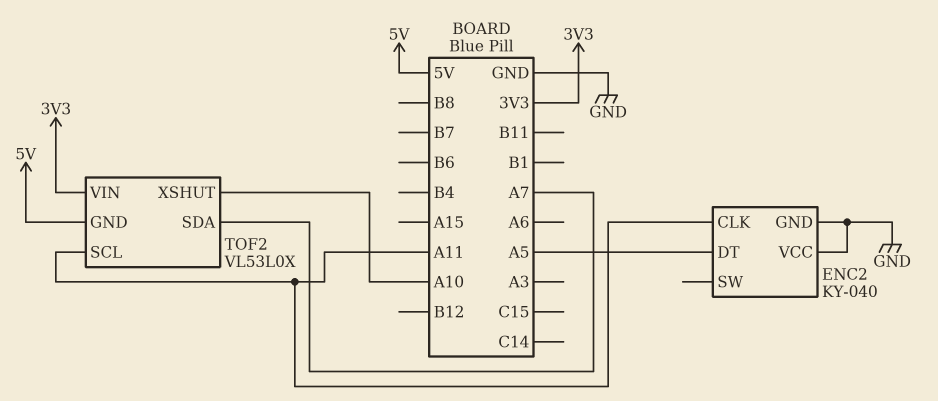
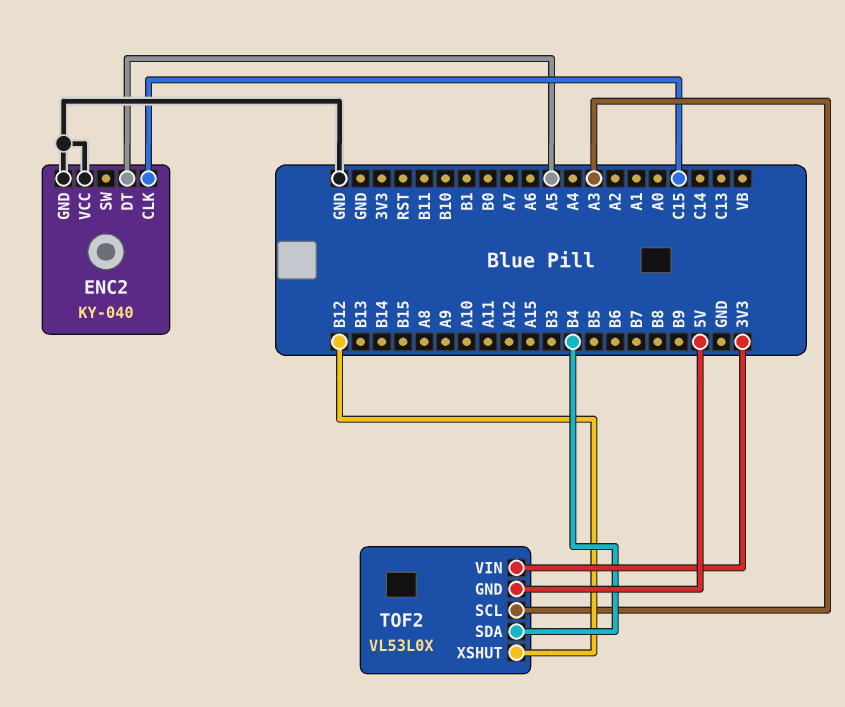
ENC2 pin CLK: A11 -> C15
TOF2 pin SCL: A11 -> A3
TOF2 pin SDA: A7 -> B4
TOF2 pin XSHUT: A10 -> B12

